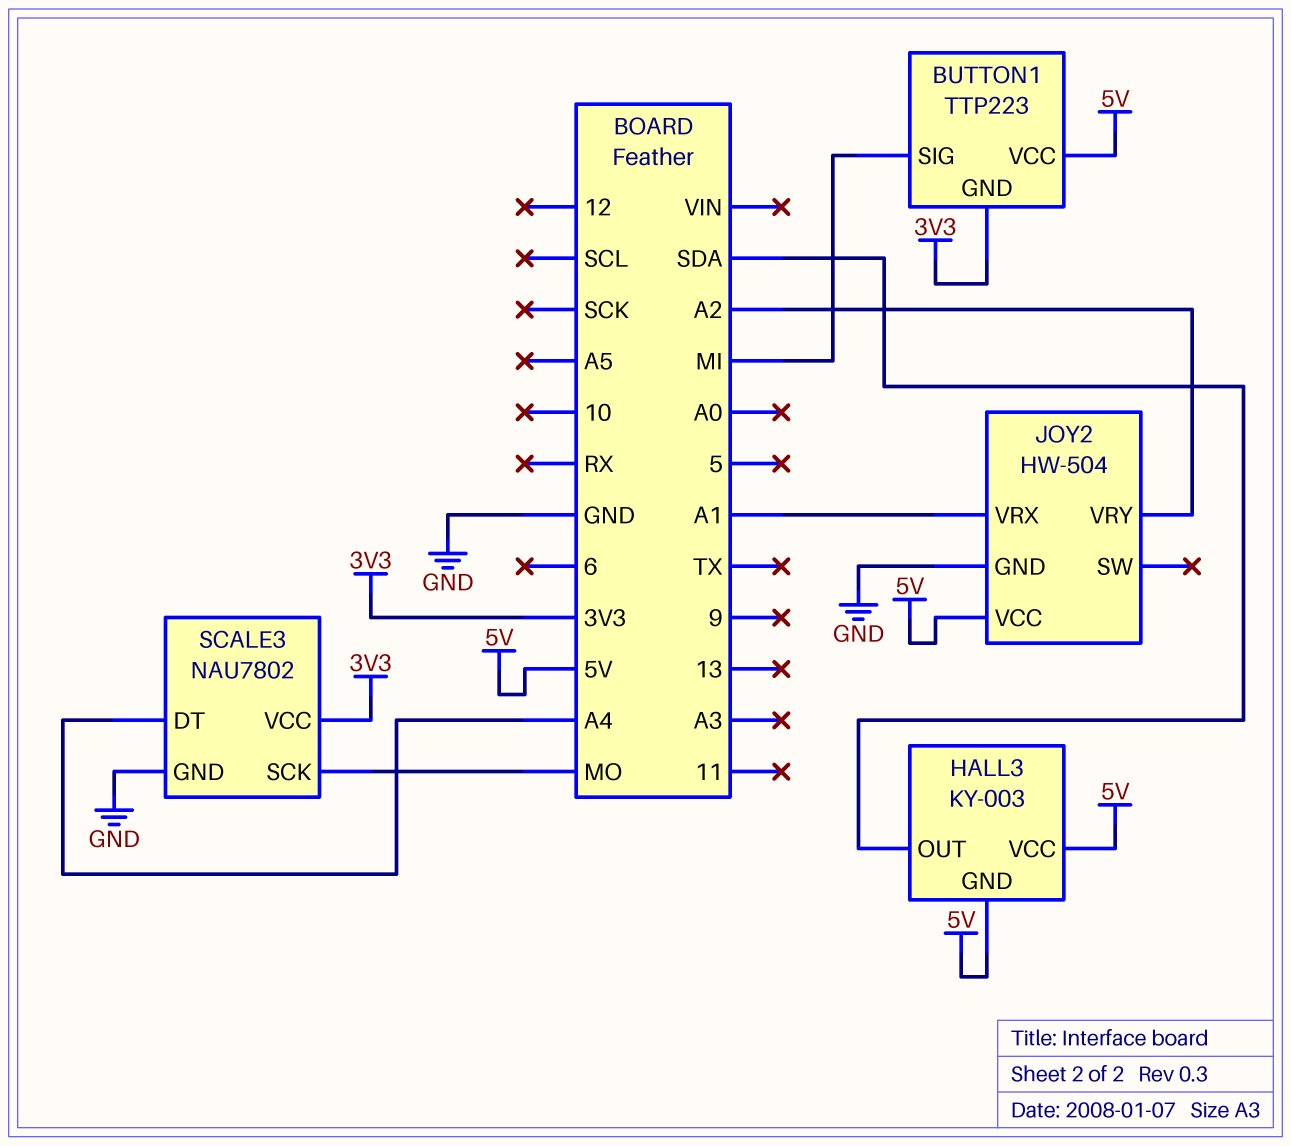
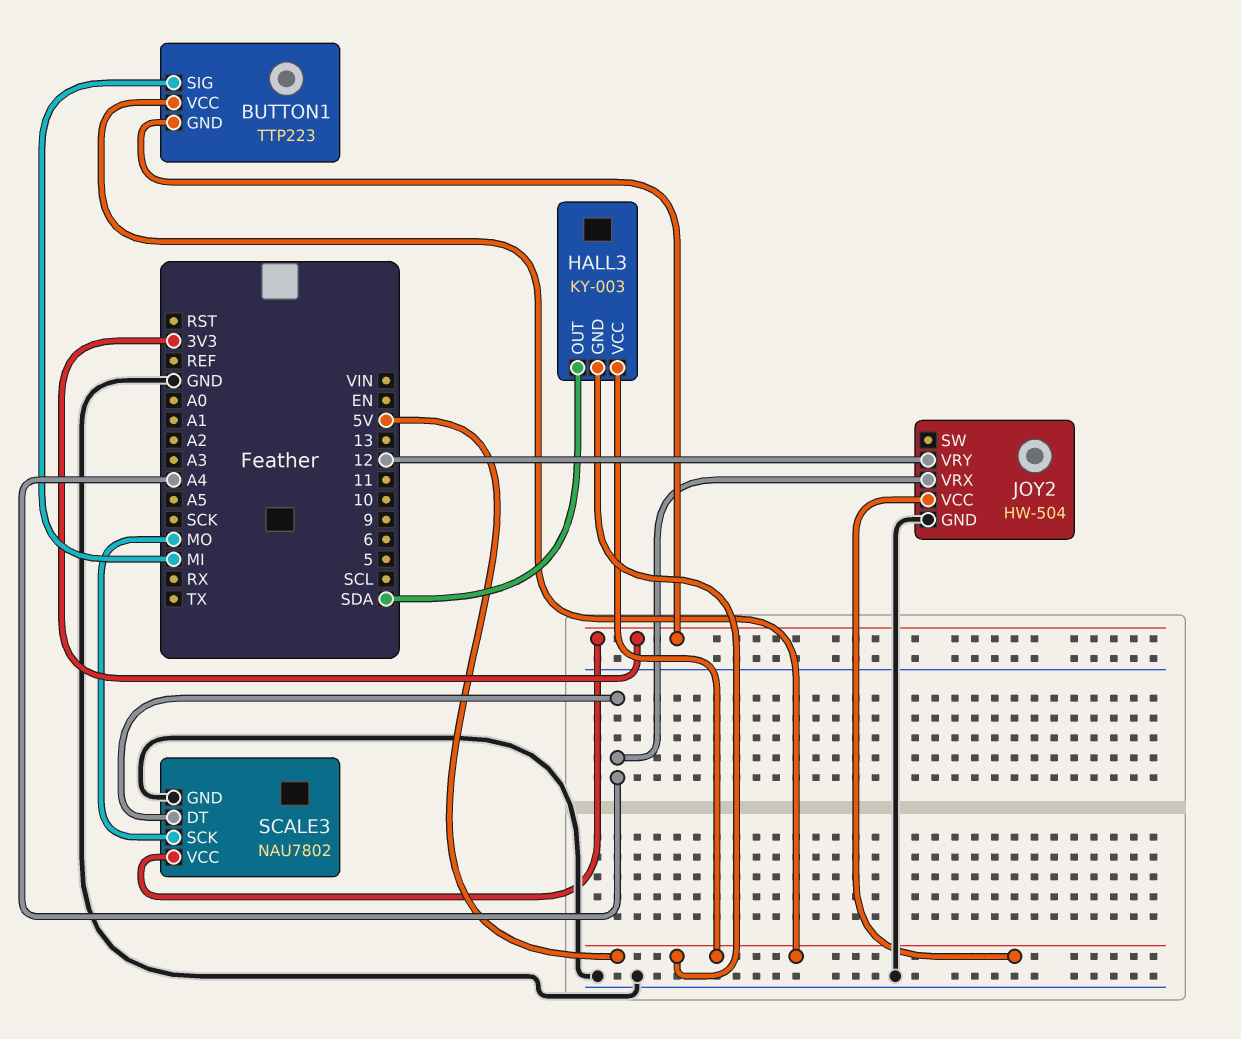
JOY2 pin VRX: A1 -> A4
JOY2 pin VRY: A2 -> 12

